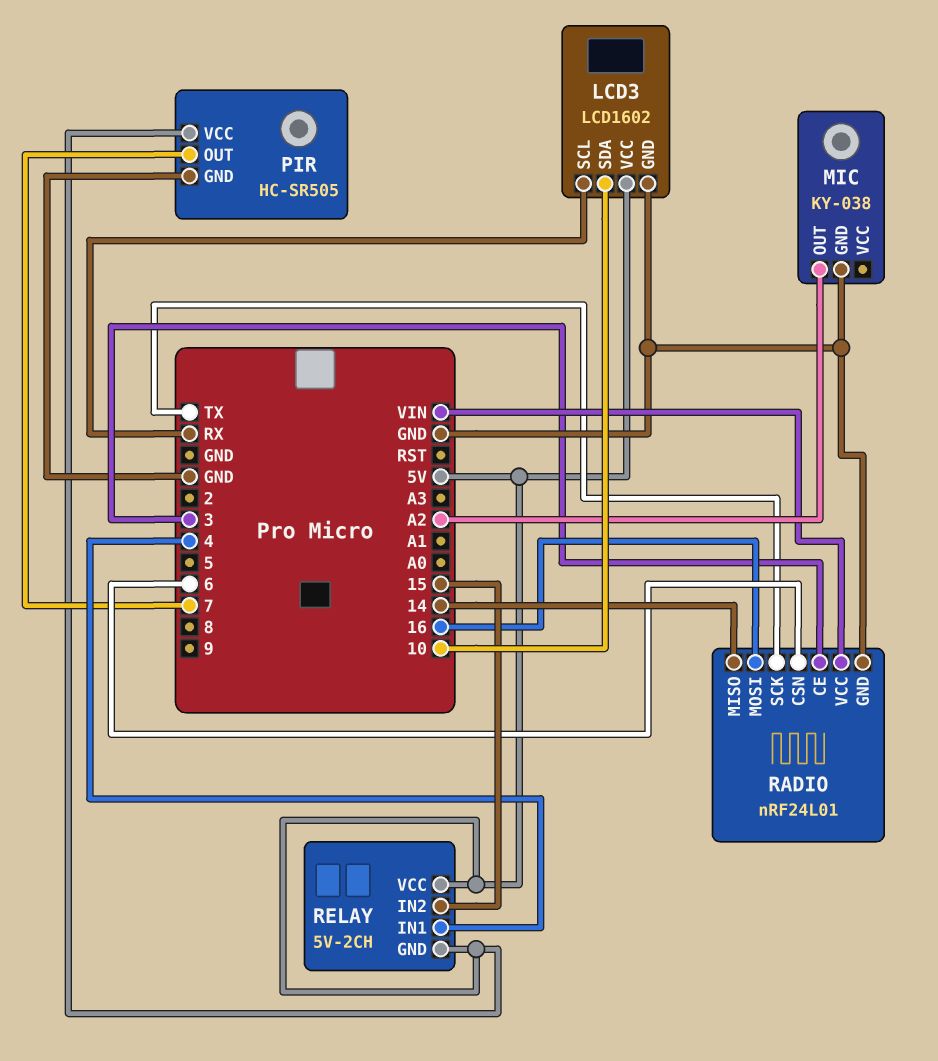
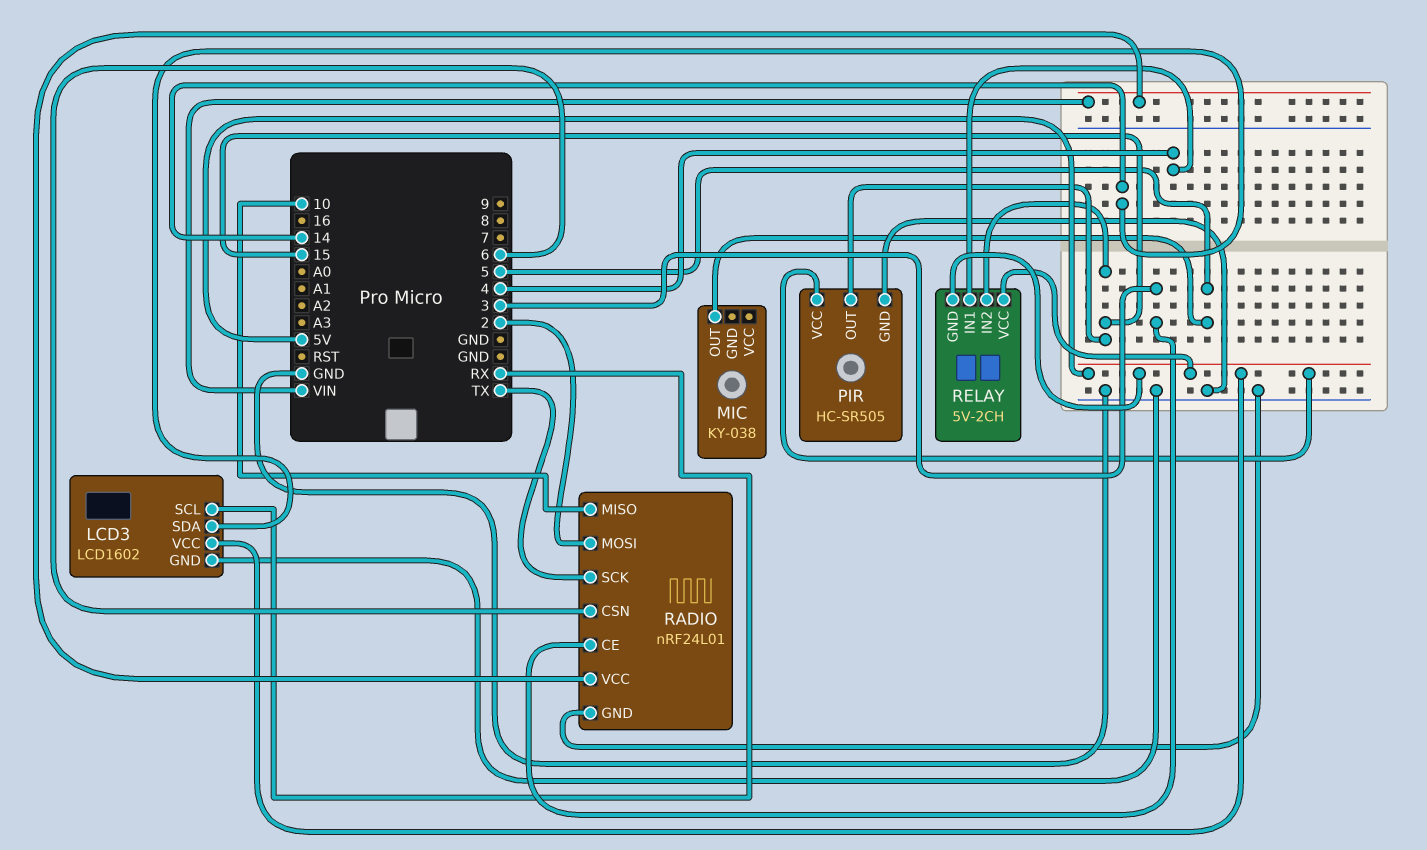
LCD3 pin SDA: 10 -> 14
MIC pin GND: GND -> none
MIC pin OUT: A2 -> 5
PIR pin OUT: 7 -> 15
RADIO pin MISO: 14 -> 10
RADIO pin MOSI: 16 -> 2

